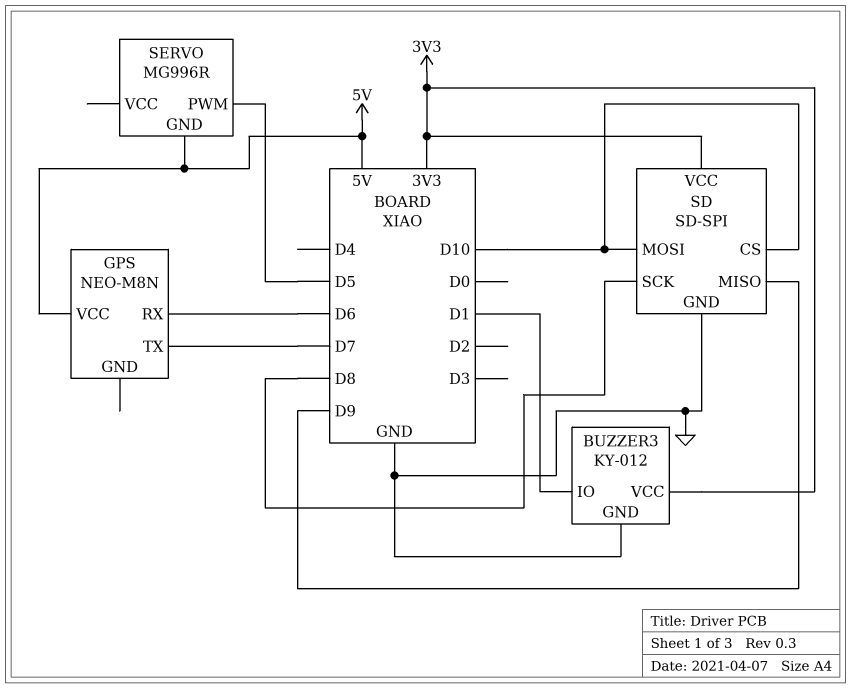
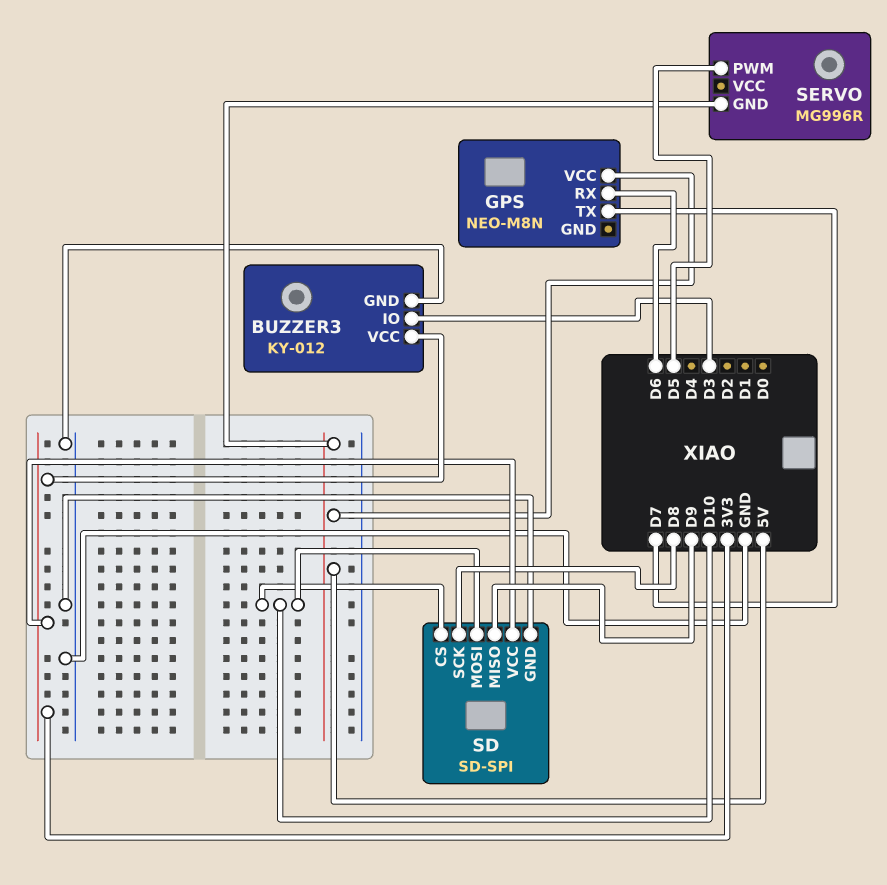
BUZZER3 pin IO: D1 -> D3

